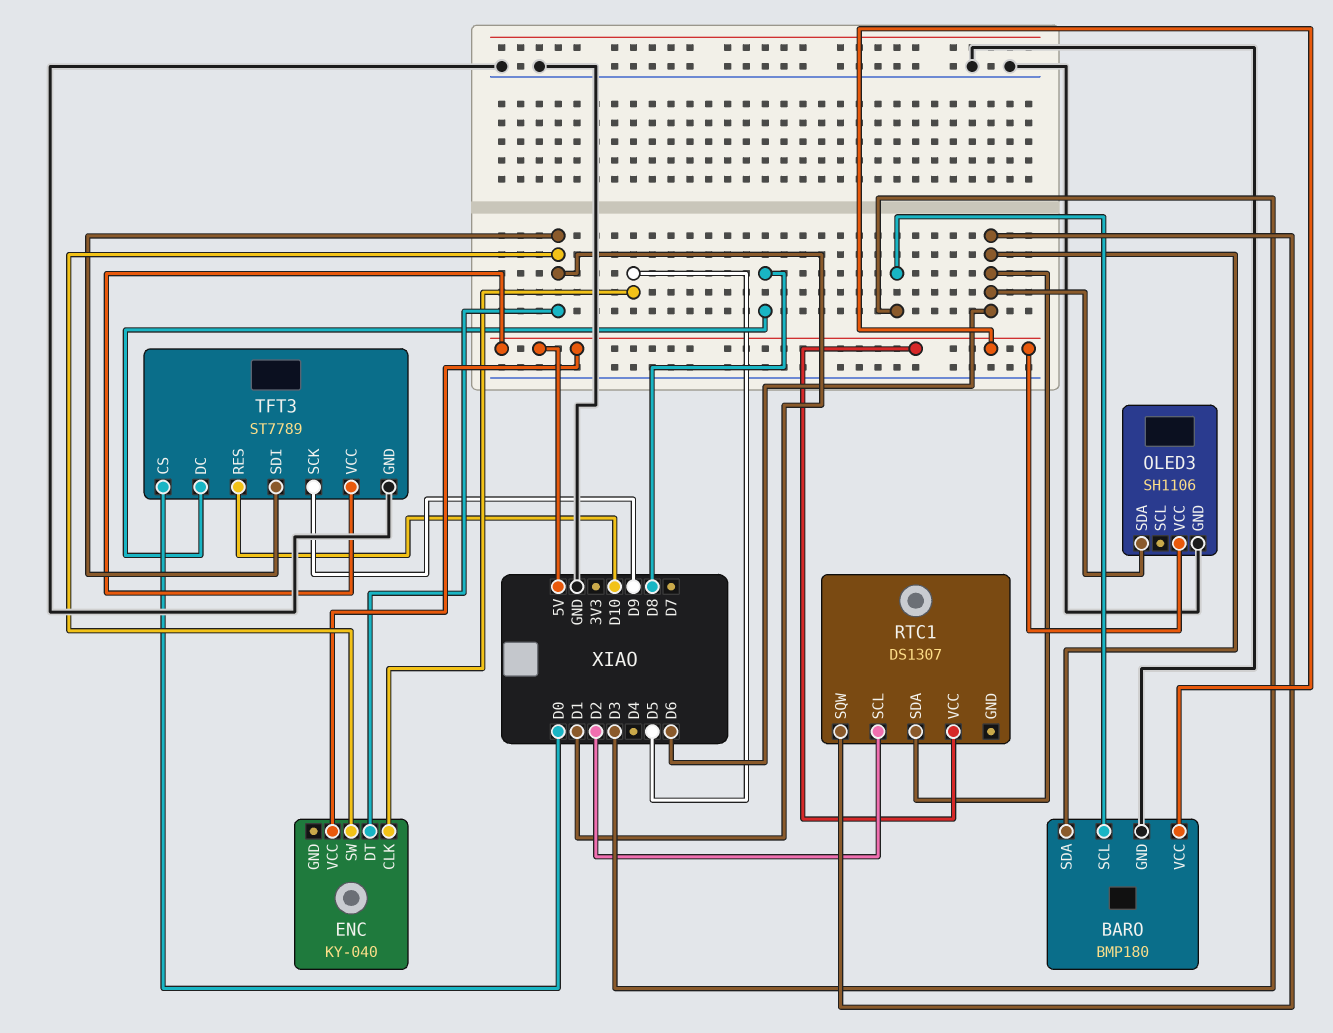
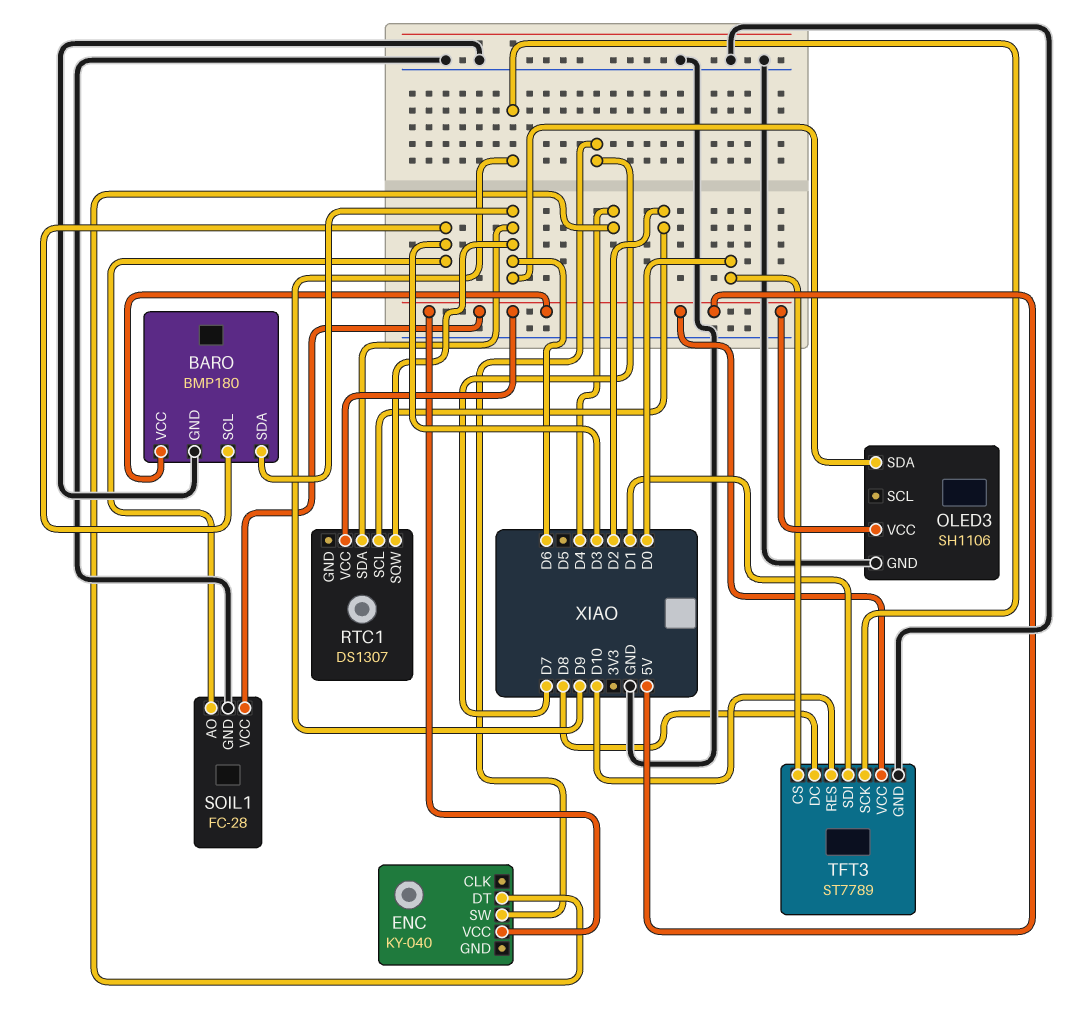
ENC pin CLK: D5 -> none
ENC pin DT: D1 -> D4
ENC pin SW: D1 -> D7
SOIL1: none -> FC-28
SOIL1 pin AO: none -> D3
SOIL1 pin GND: none -> GND
SOIL1 pin VCC: none -> 5V

